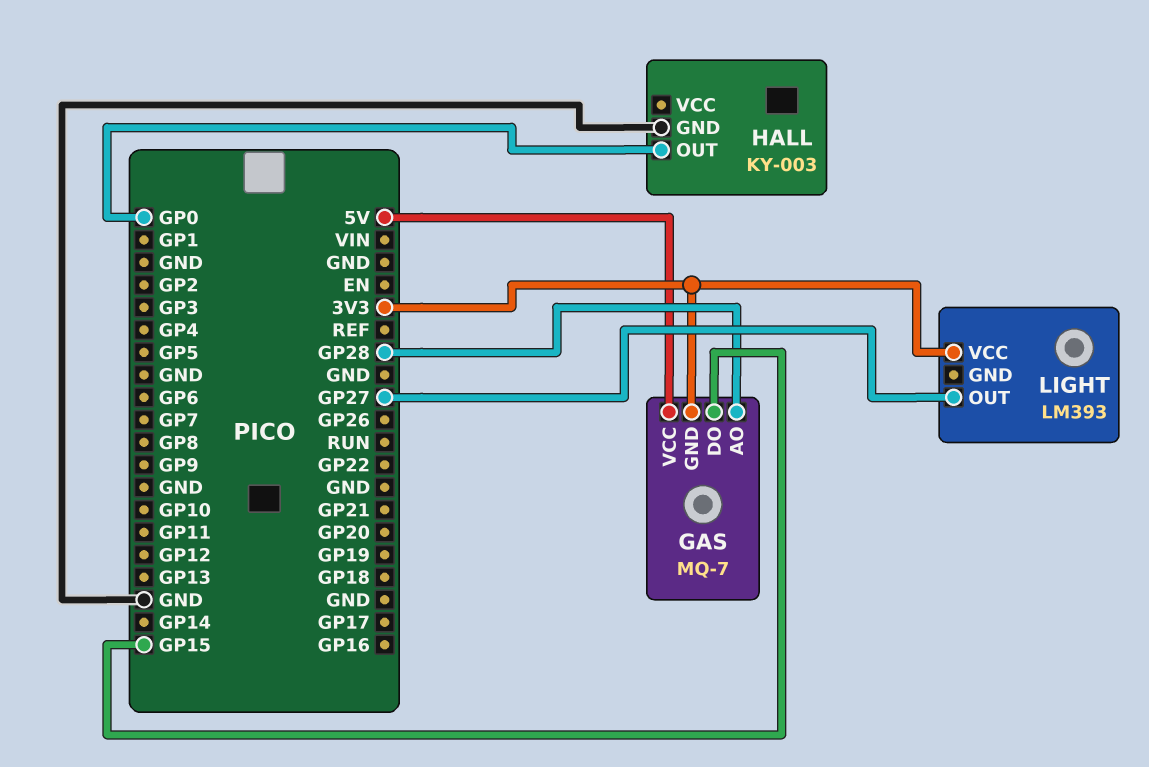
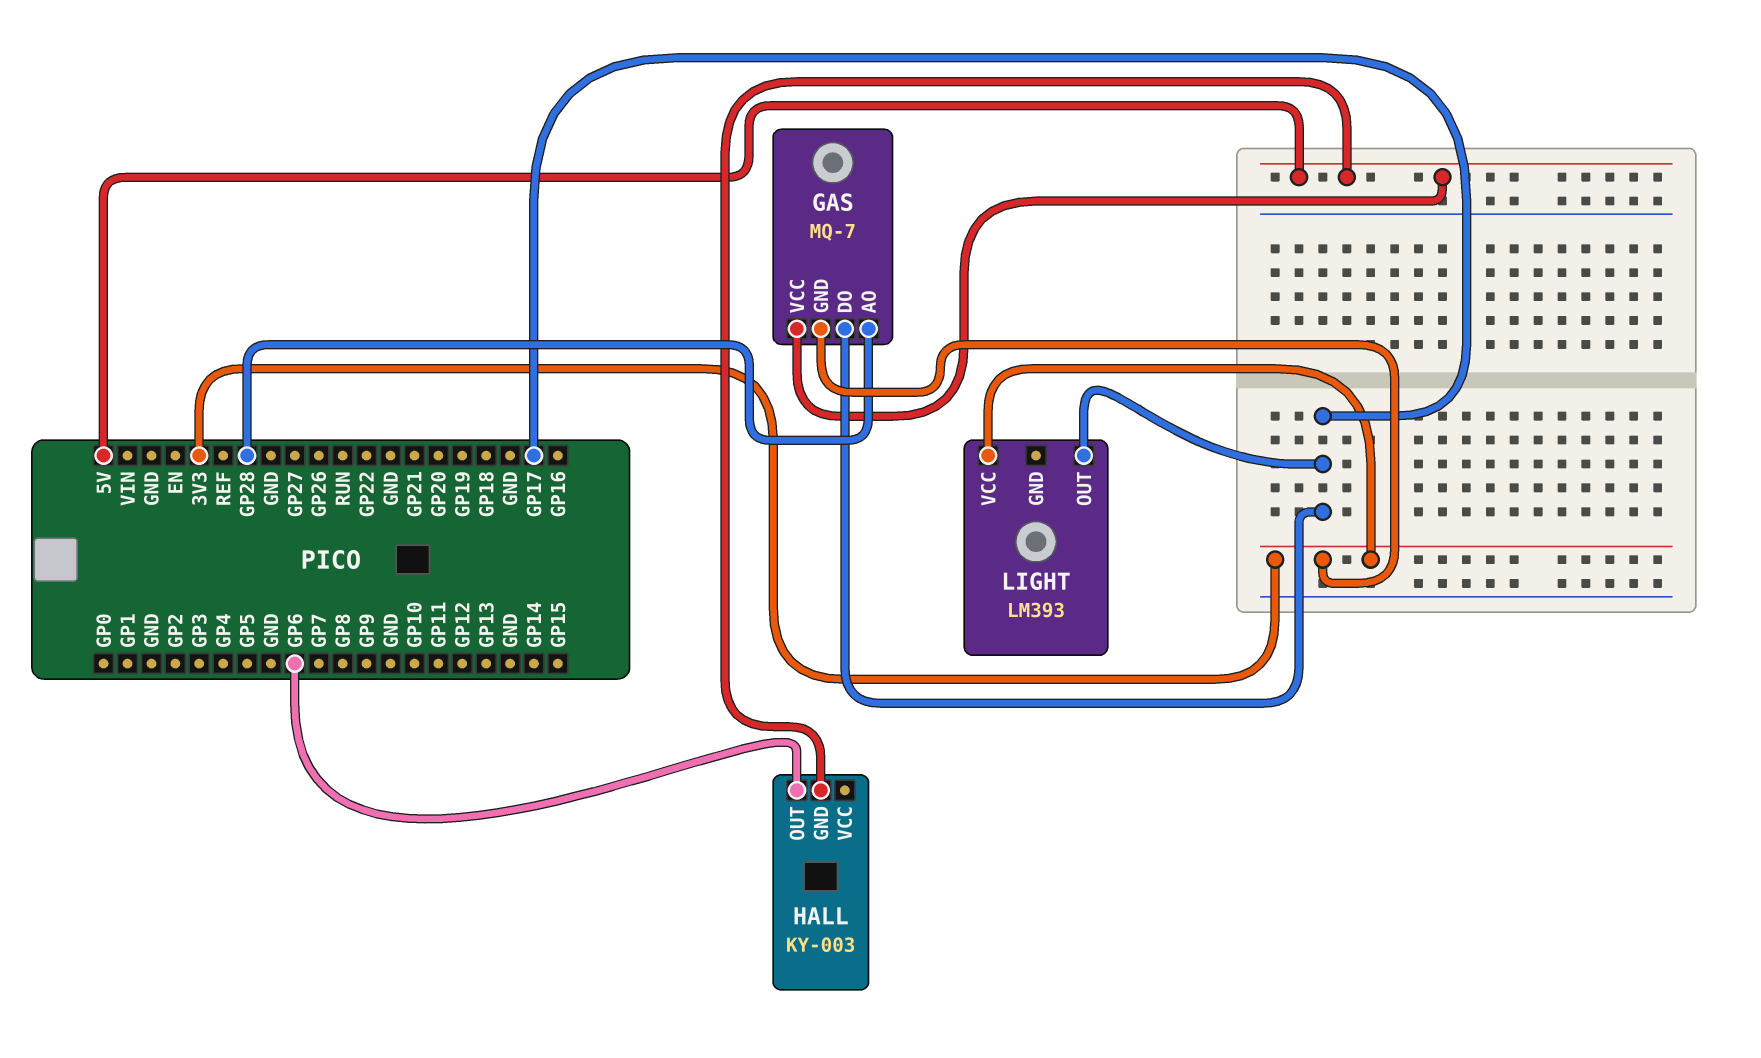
GAS pin DO: GP15 -> GP17
HALL pin GND: GND -> 5V
HALL pin OUT: GP0 -> GP6
LIGHT pin OUT: GP27 -> GP17

